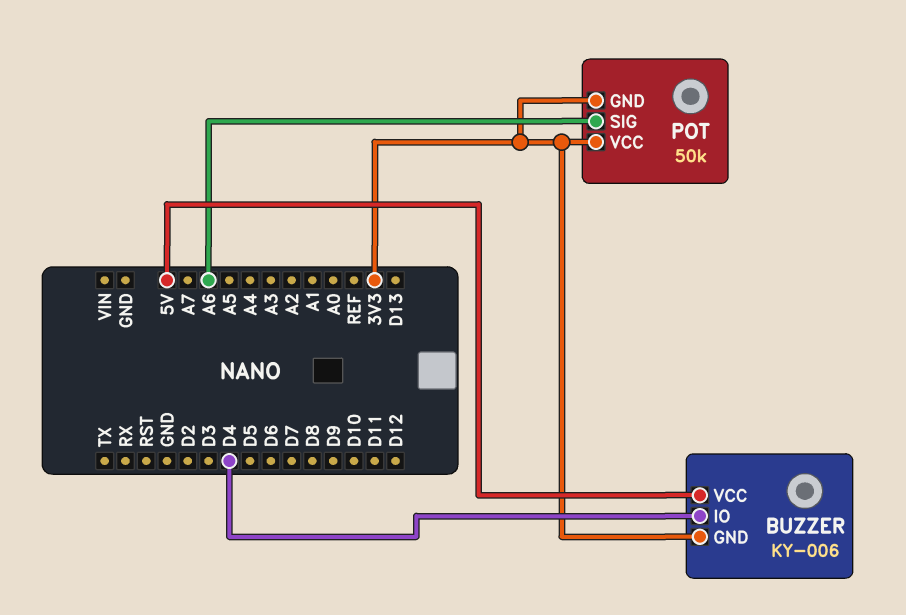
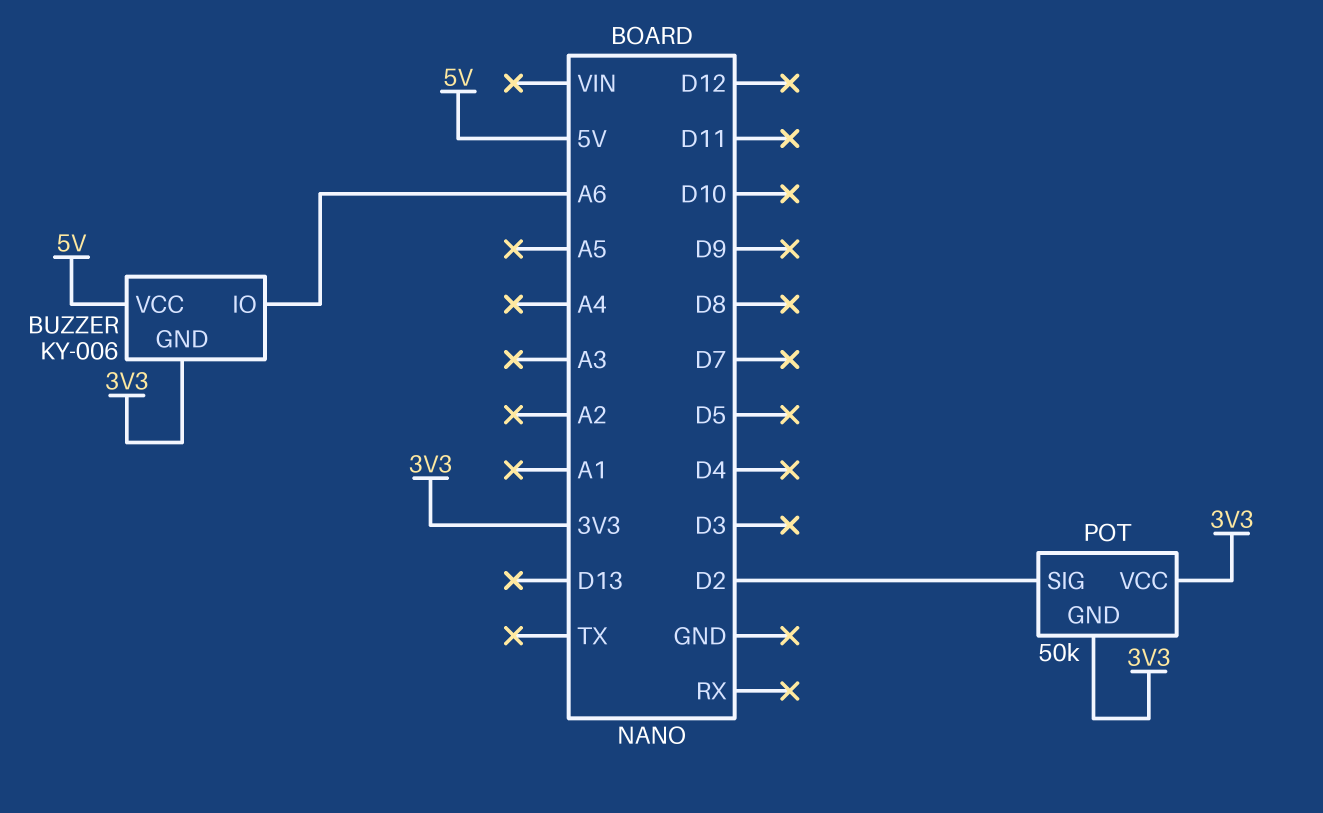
BUZZER pin IO: D4 -> A6
POT pin SIG: A6 -> D2

